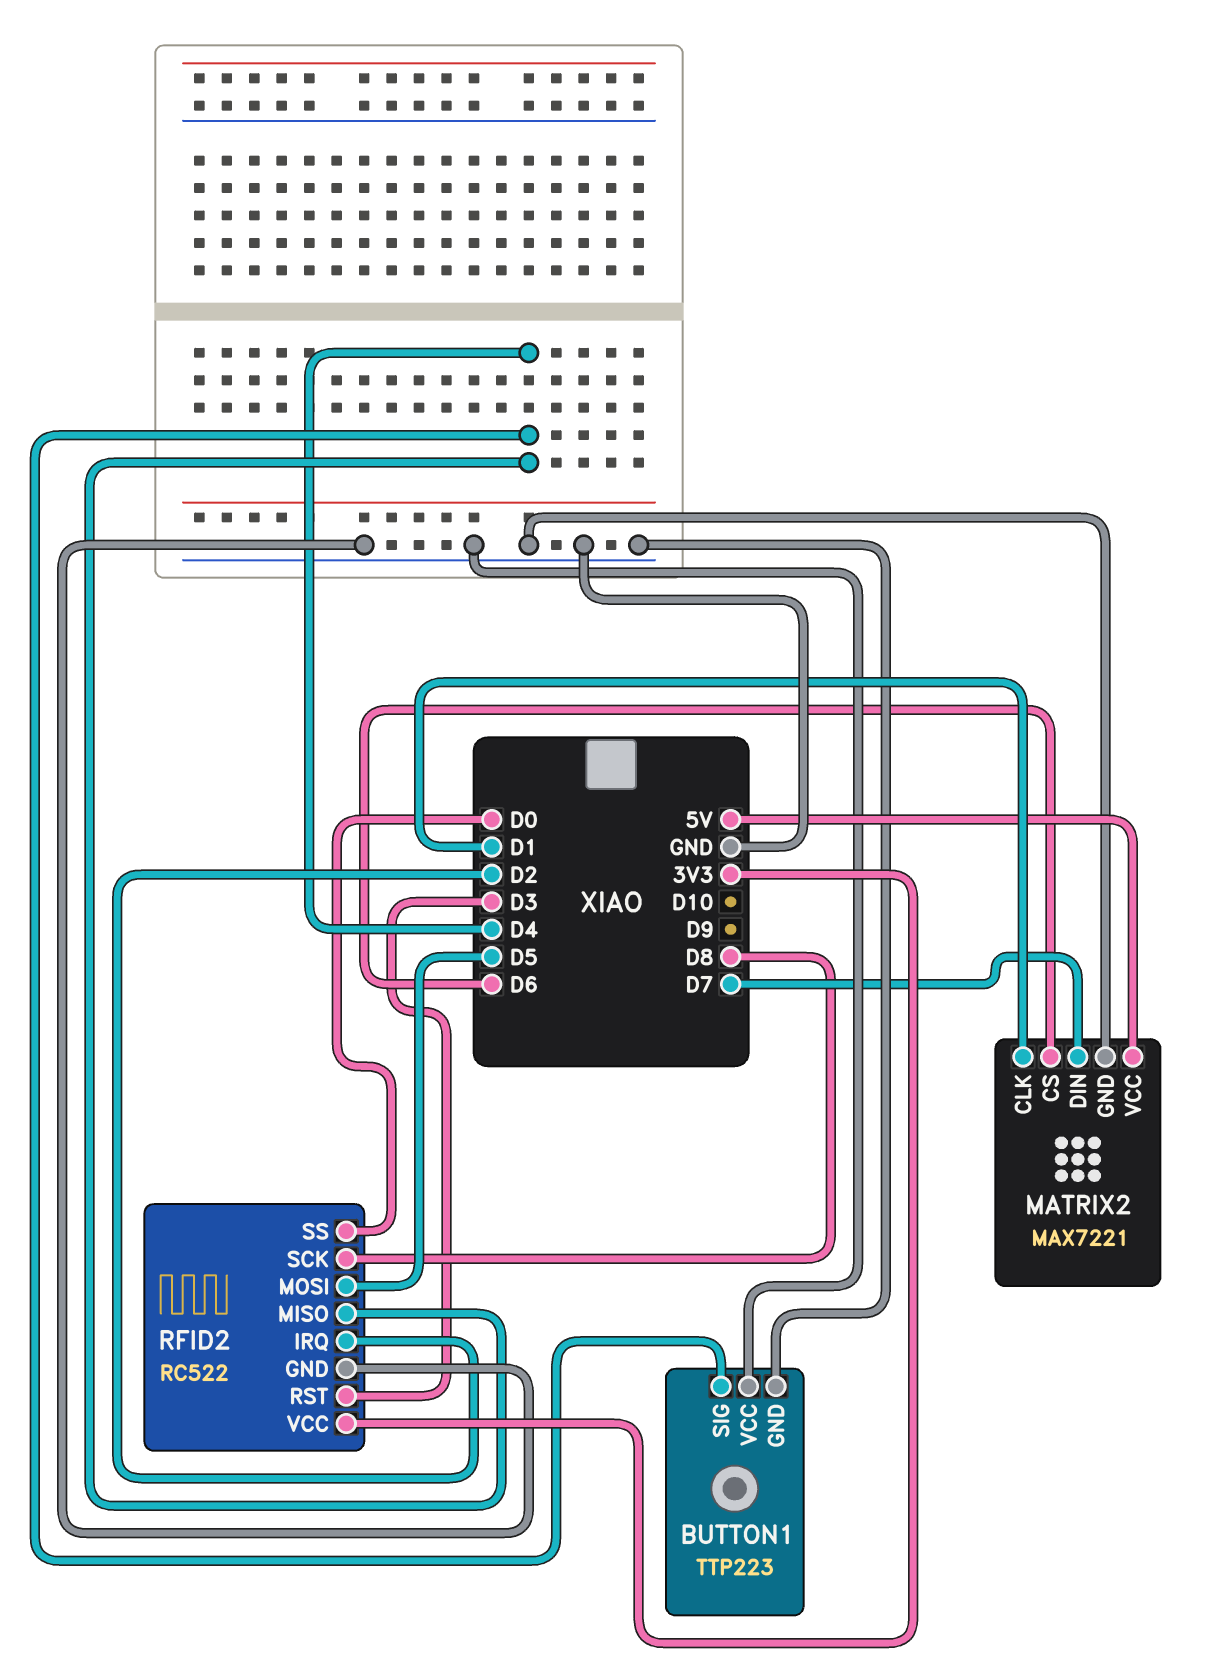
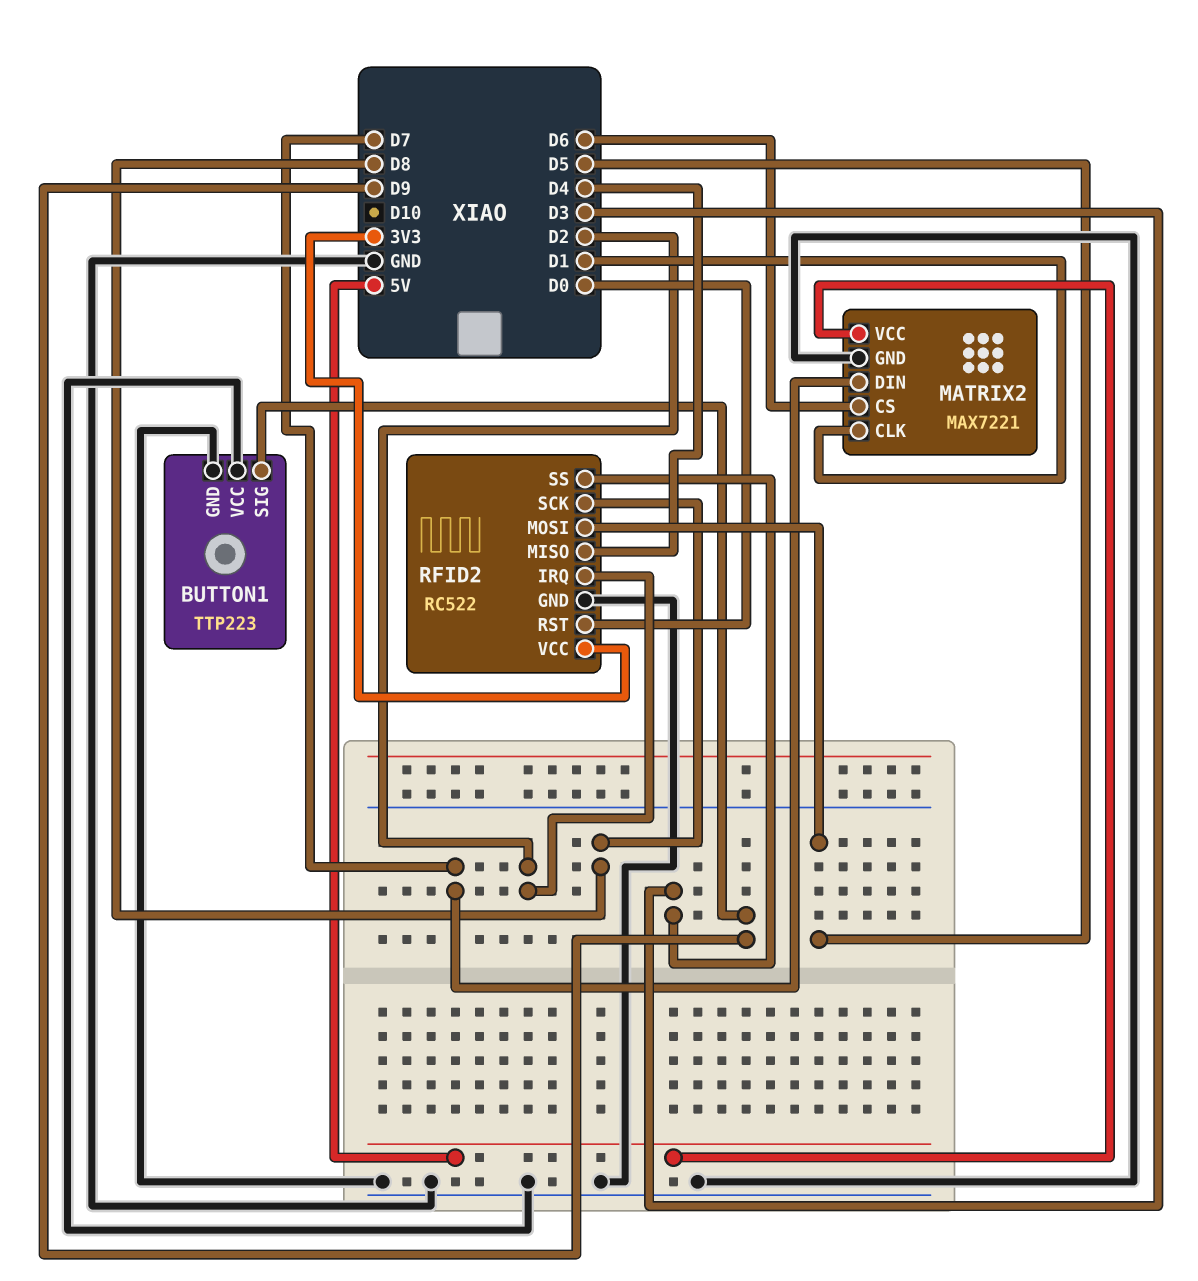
BUTTON1 pin SIG: D4 -> D9
RFID2 pin RST: D3 -> D0
RFID2 pin SS: D0 -> D3

